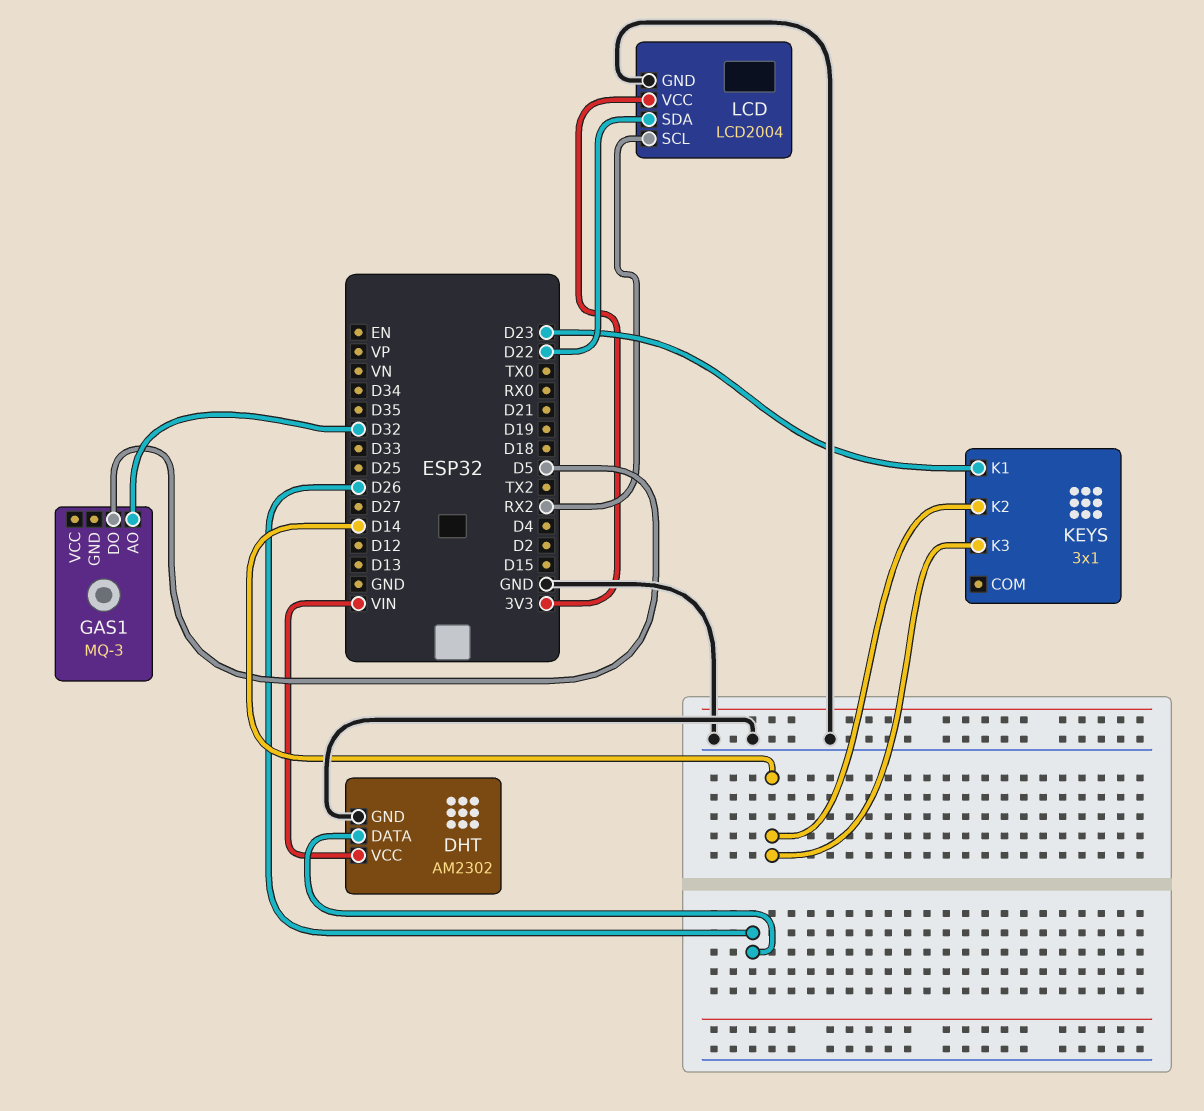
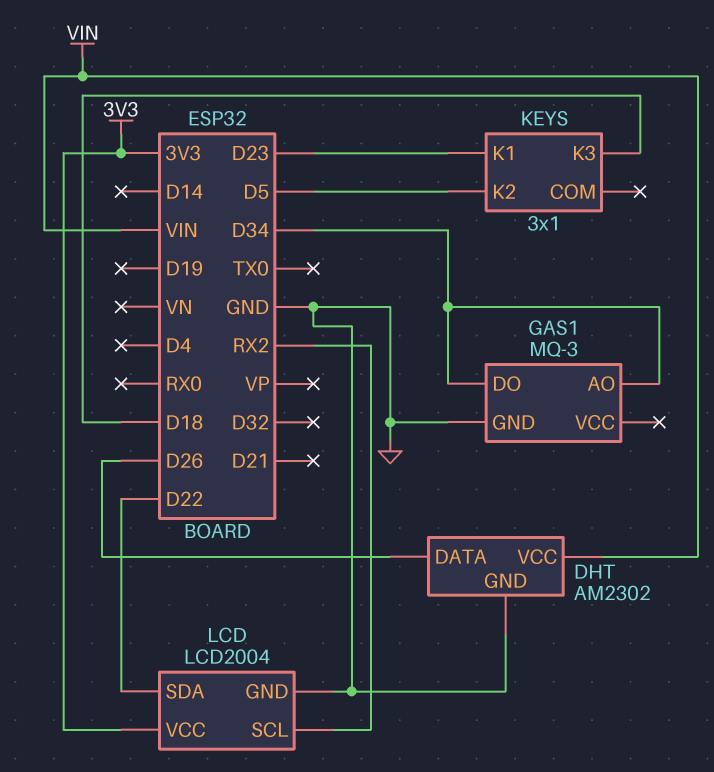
GAS1 pin AO: D32 -> D34
GAS1 pin DO: D5 -> D34
GAS1 pin GND: none -> GND
KEYS pin K2: D14 -> D5
KEYS pin K3: D14 -> D18

